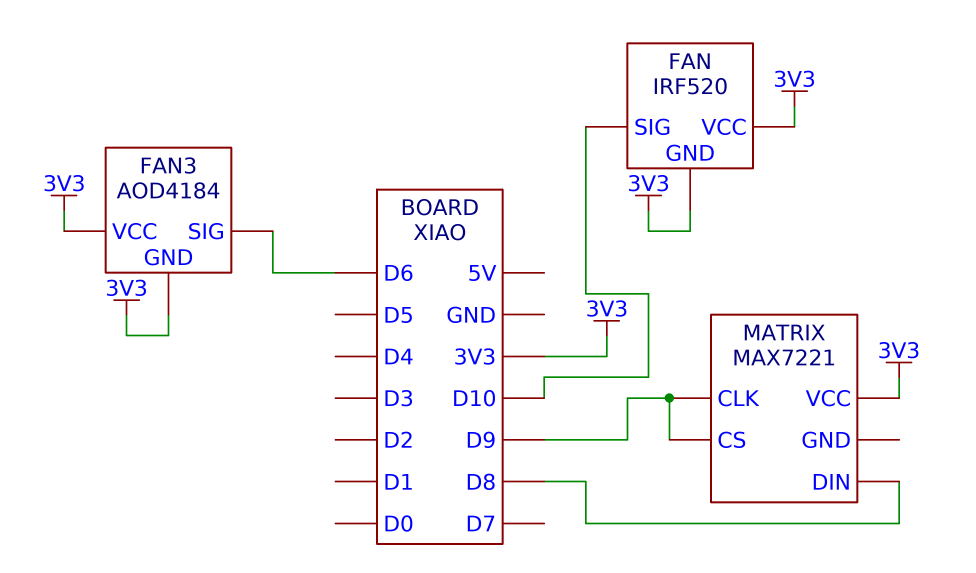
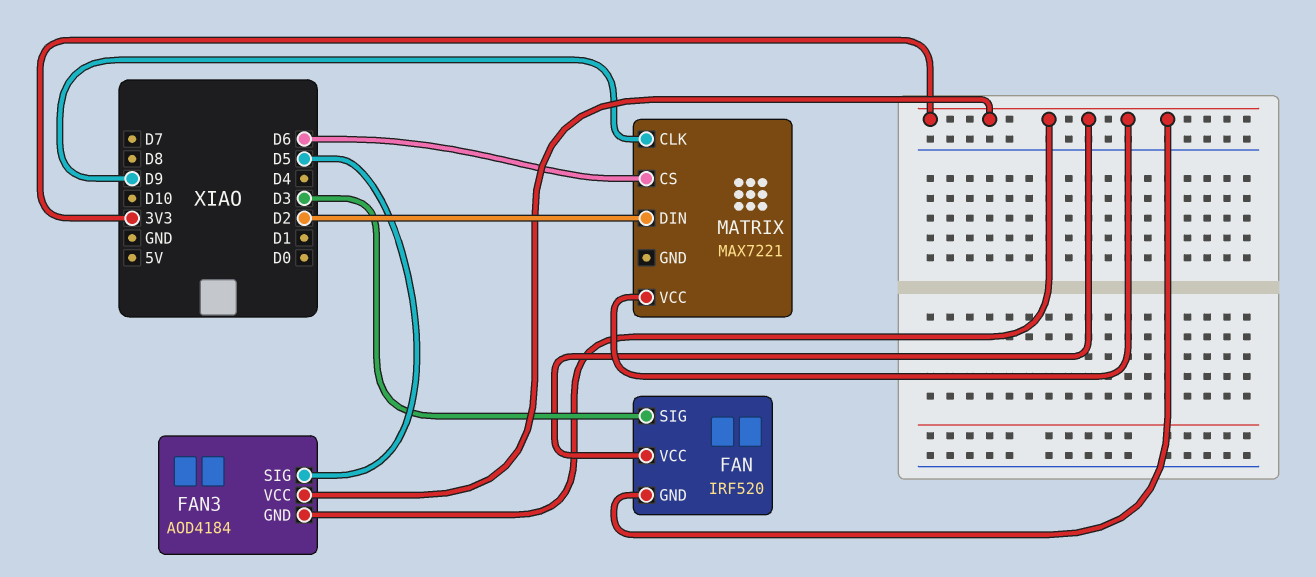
FAN pin SIG: D10 -> D3
FAN3 pin SIG: D6 -> D5
MATRIX pin CS: D9 -> D6
MATRIX pin DIN: D8 -> D2

